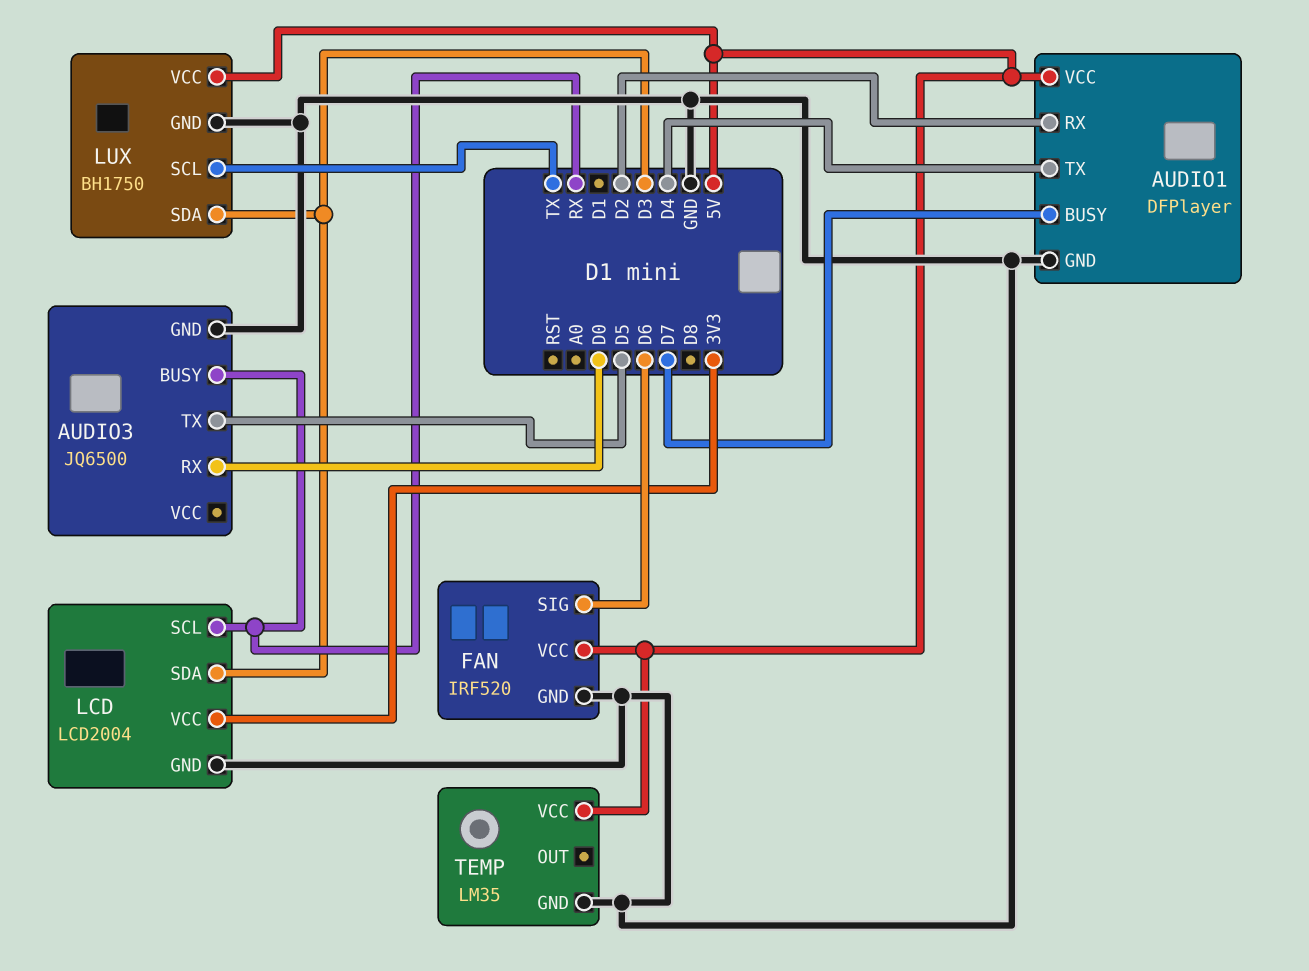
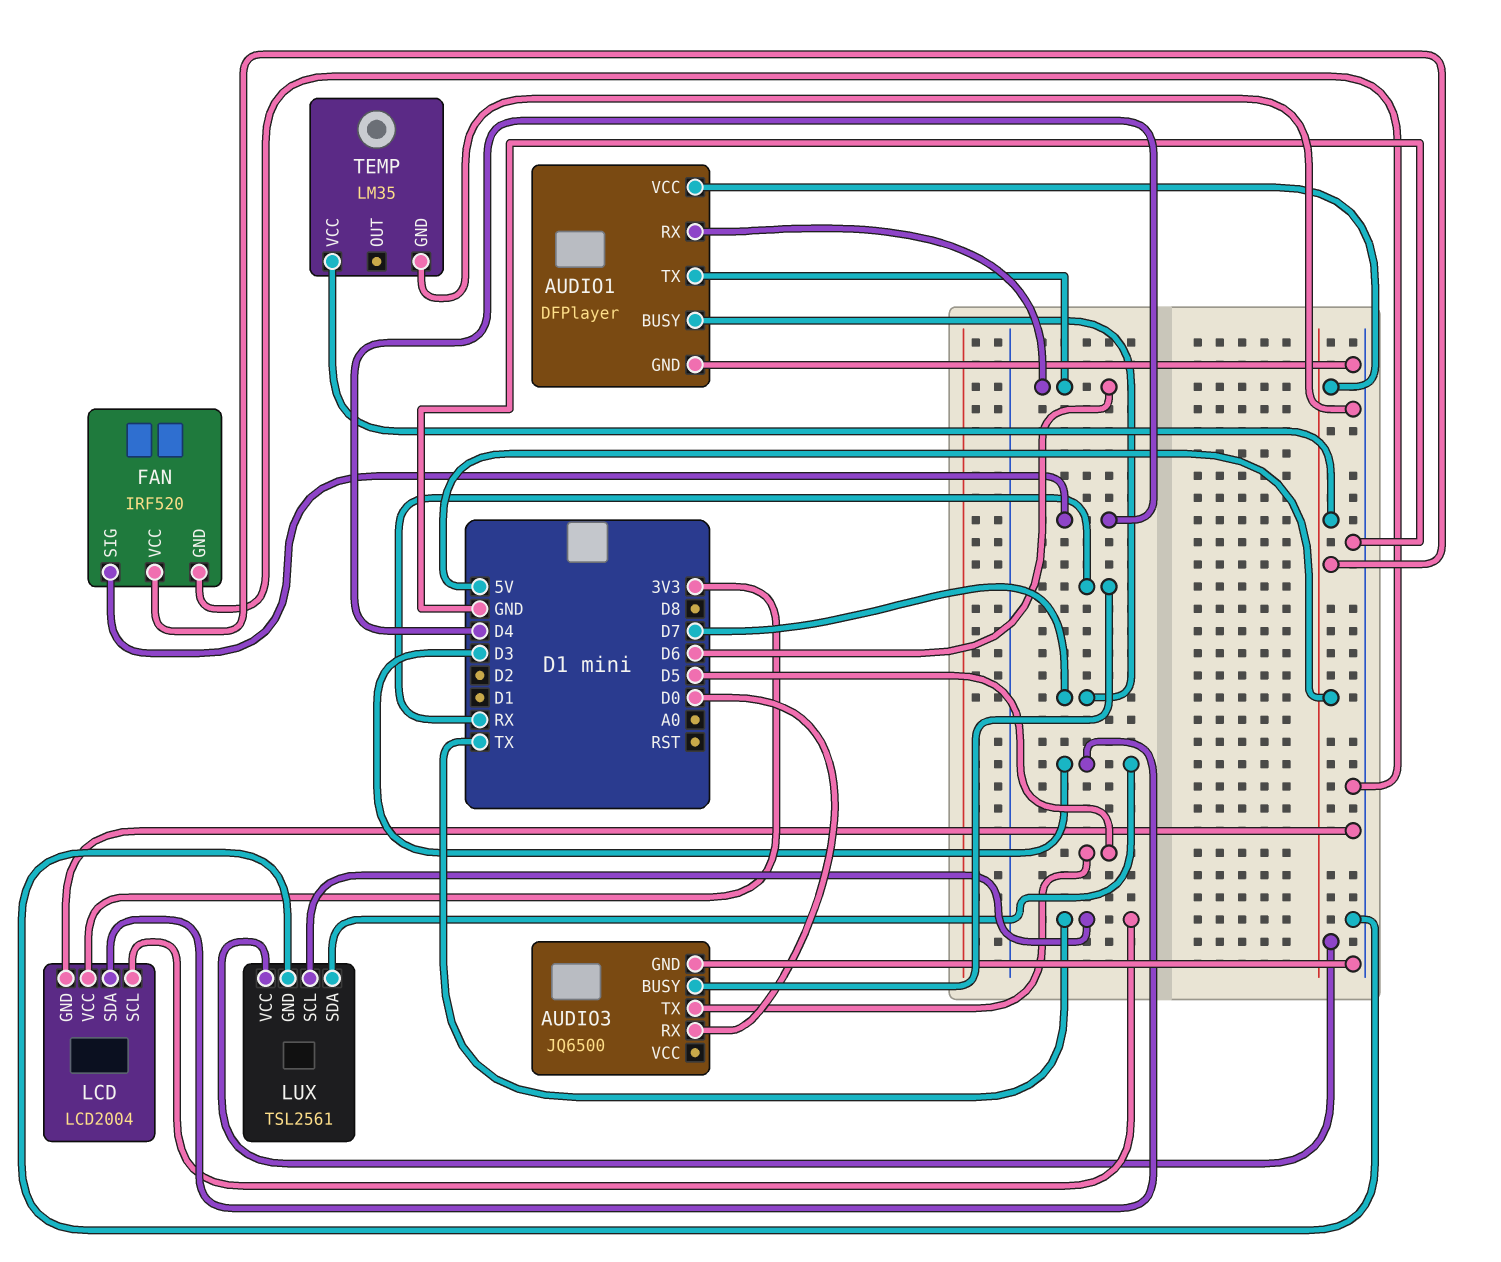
AUDIO1 pin RX: D2 -> D6
AUDIO1 pin TX: D4 -> D6
FAN pin SIG: D6 -> D4
LCD pin SCL: RX -> TX
LUX: BH1750 -> TSL2561

